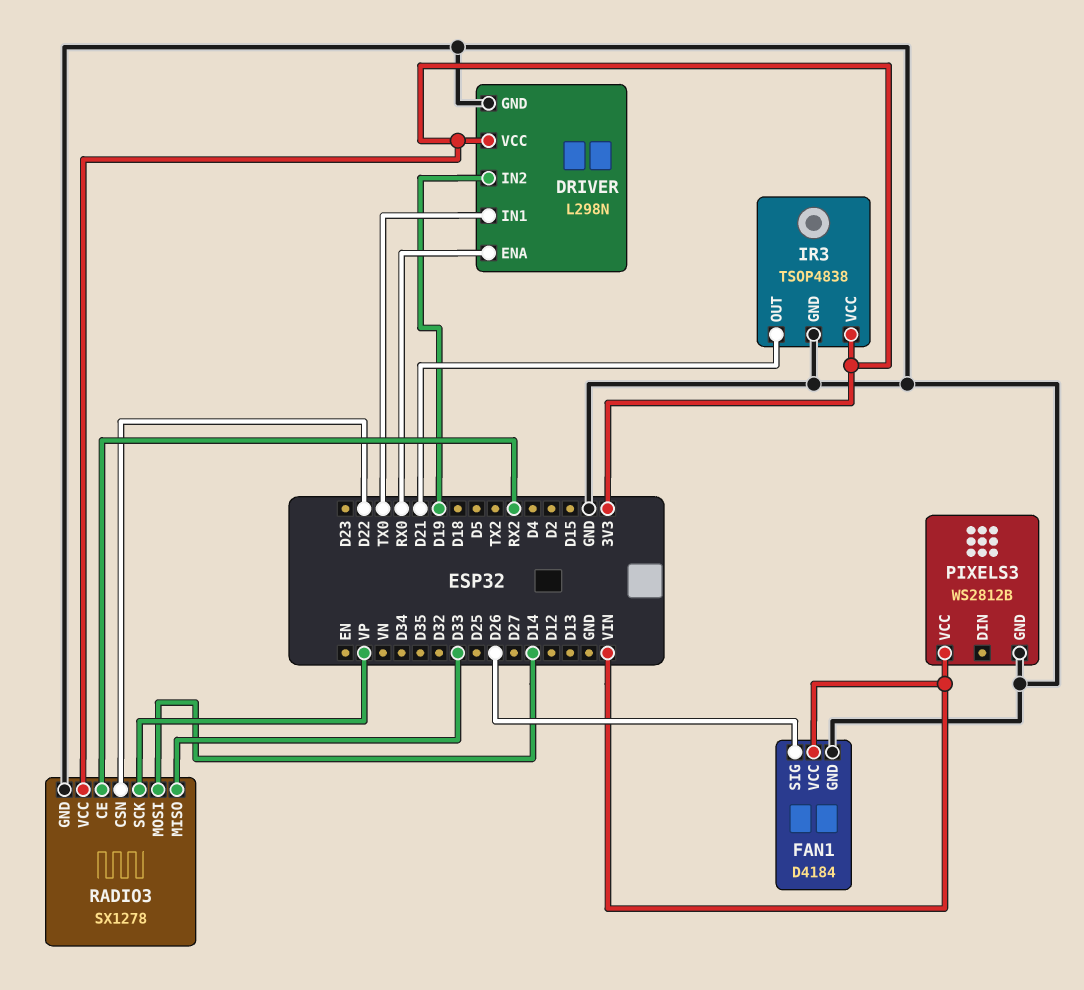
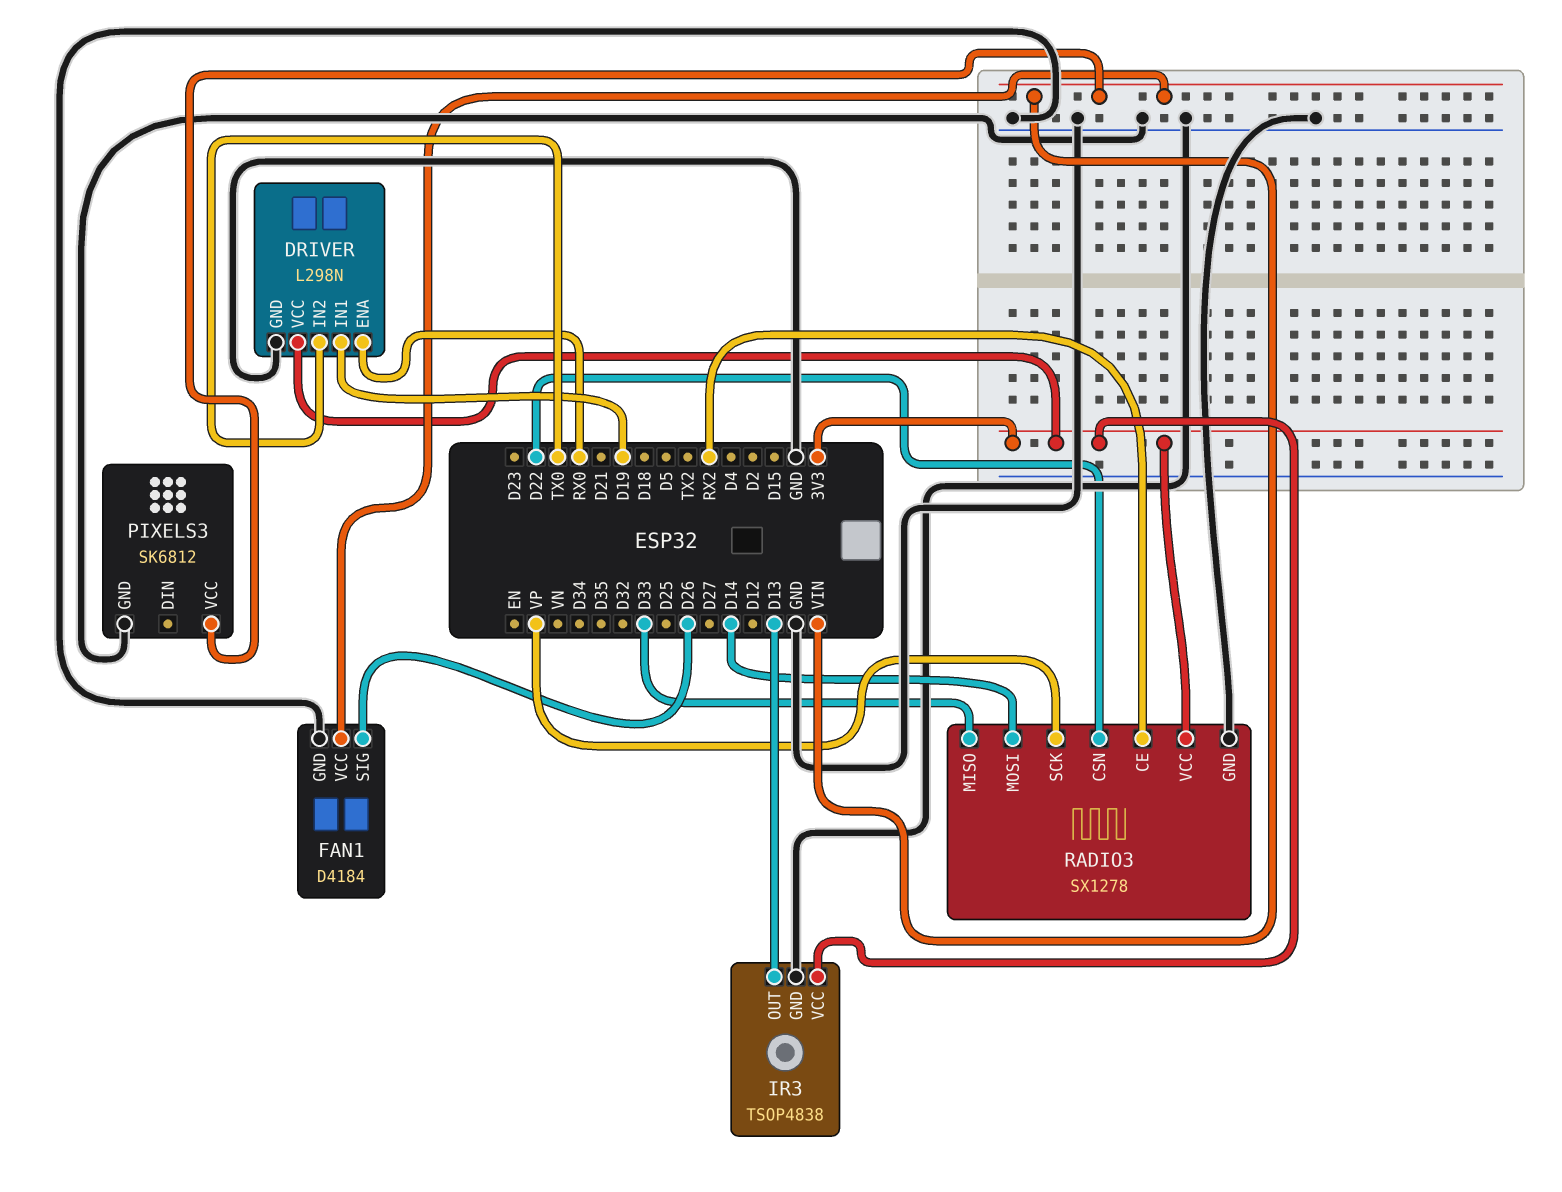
DRIVER pin IN1: TX0 -> D19
DRIVER pin IN2: D19 -> TX0
IR3 pin OUT: D21 -> D13
PIXELS3: WS2812B -> SK6812

